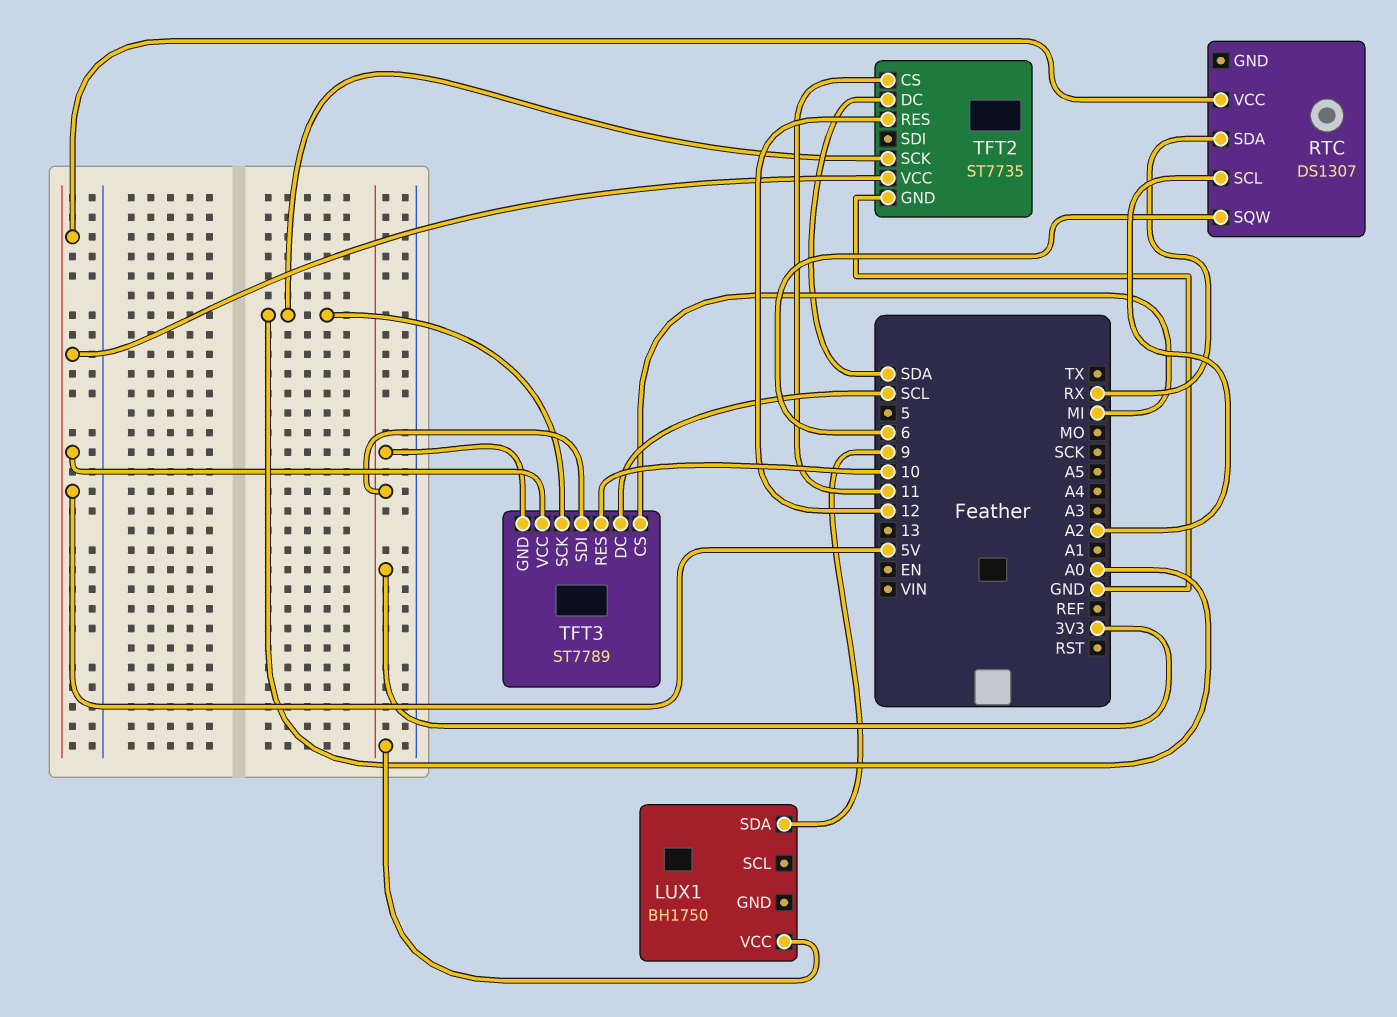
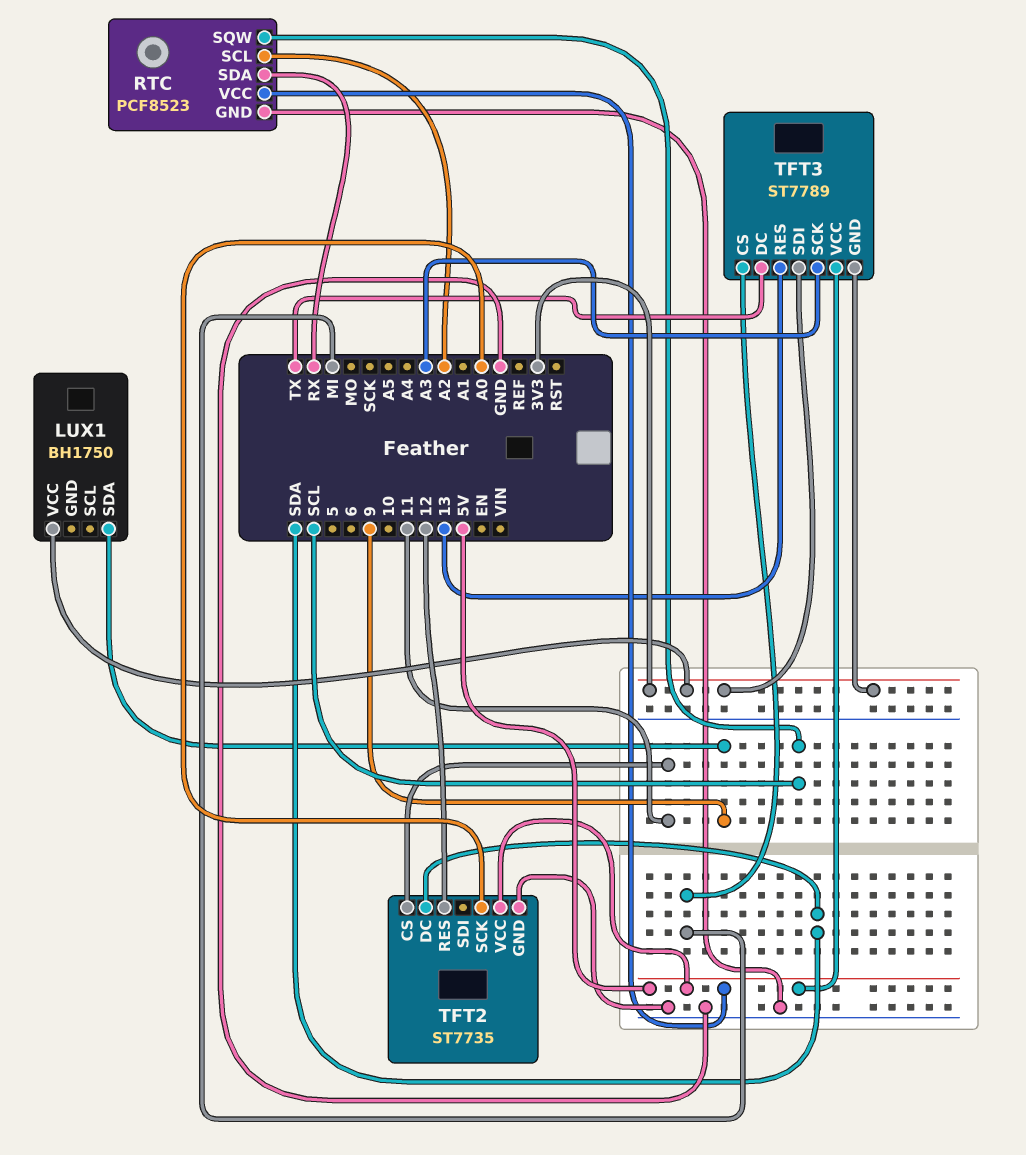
RTC: DS1307 -> PCF8523
RTC pin GND: none -> GND
RTC pin SQW: 6 -> SCL
TFT3 pin DC: SCL -> TX
TFT3 pin RES: 10 -> 13
TFT3 pin SCK: A0 -> A3

